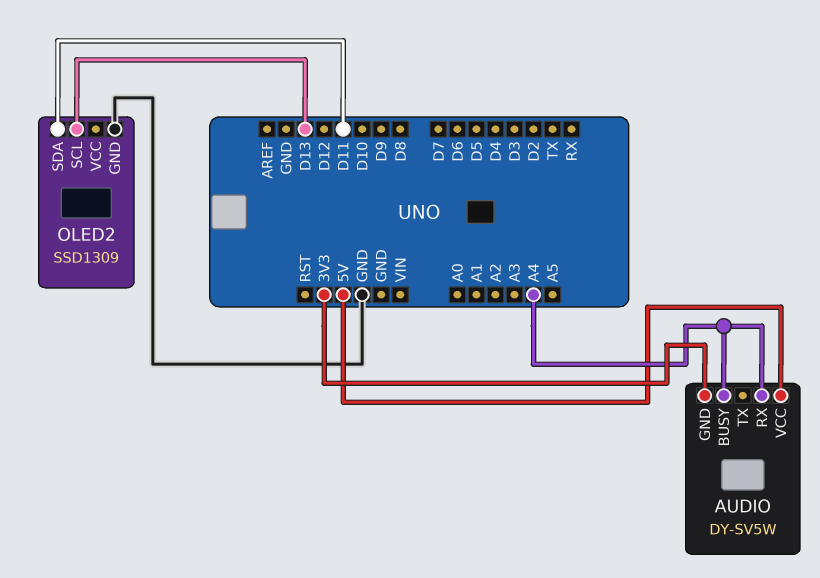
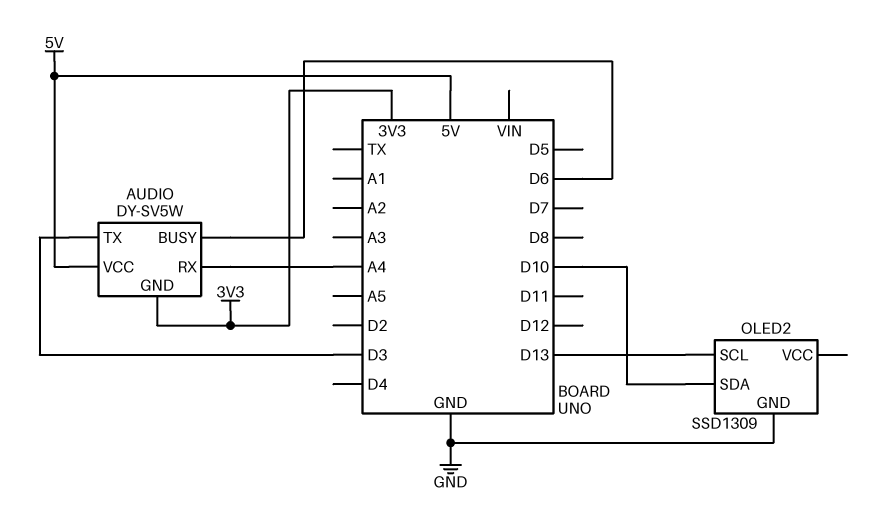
AUDIO pin BUSY: A4 -> D6
AUDIO pin TX: none -> D3
OLED2 pin SDA: D11 -> D10

